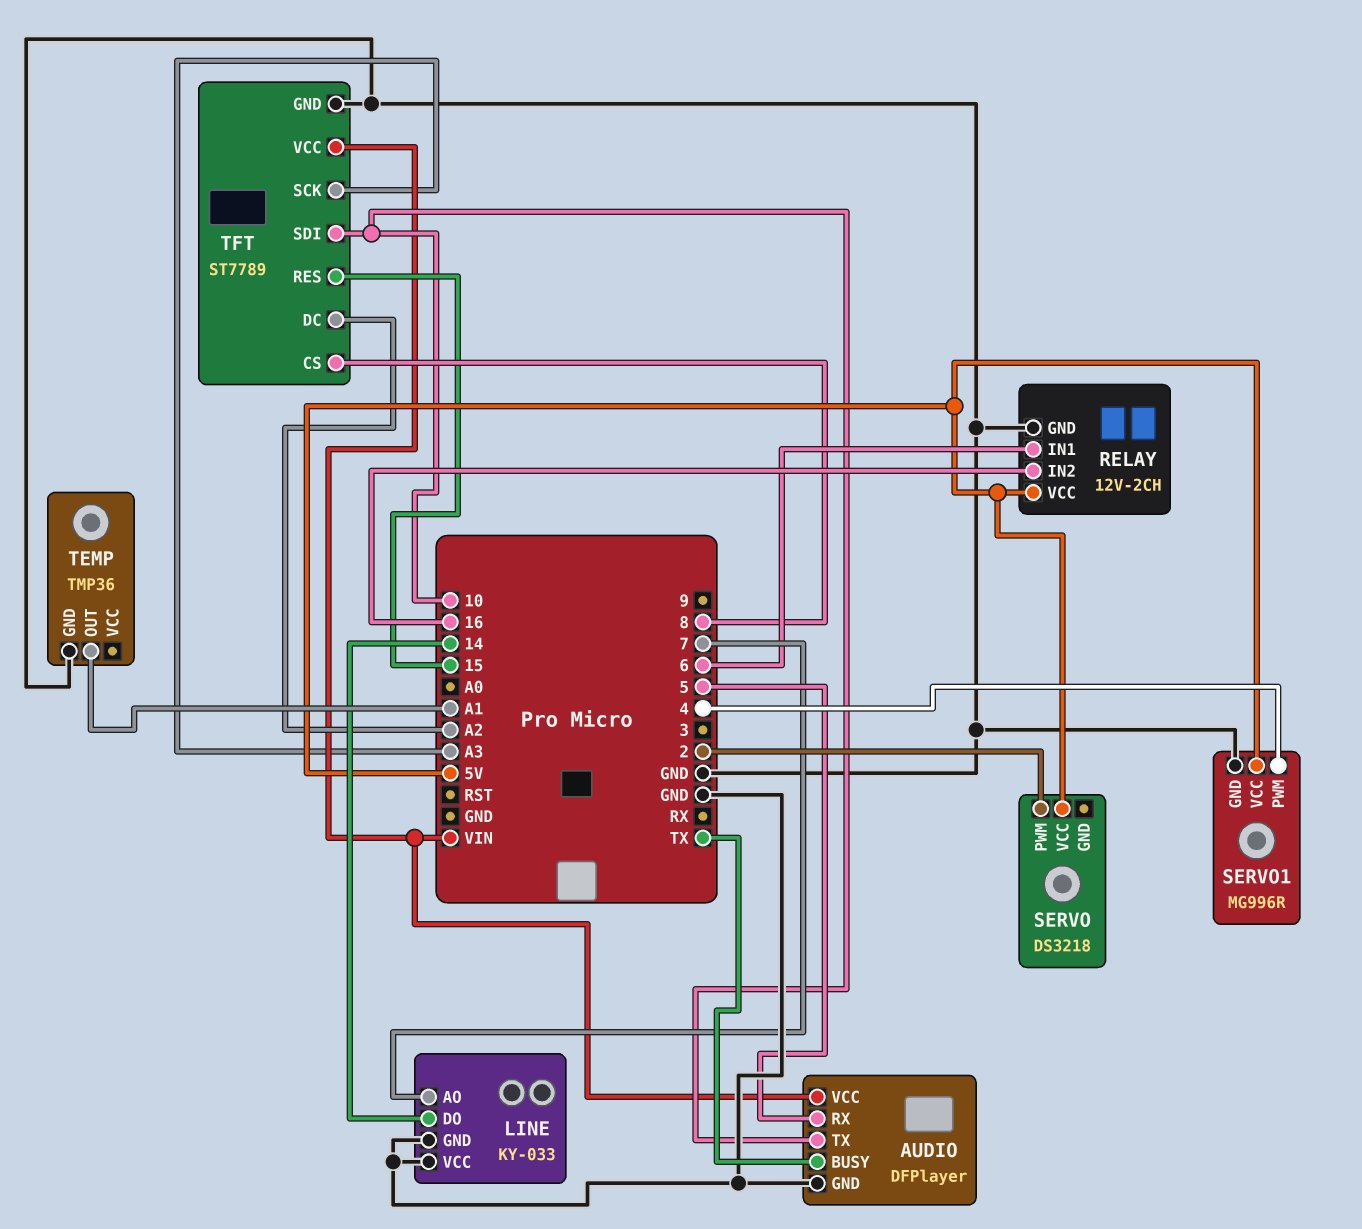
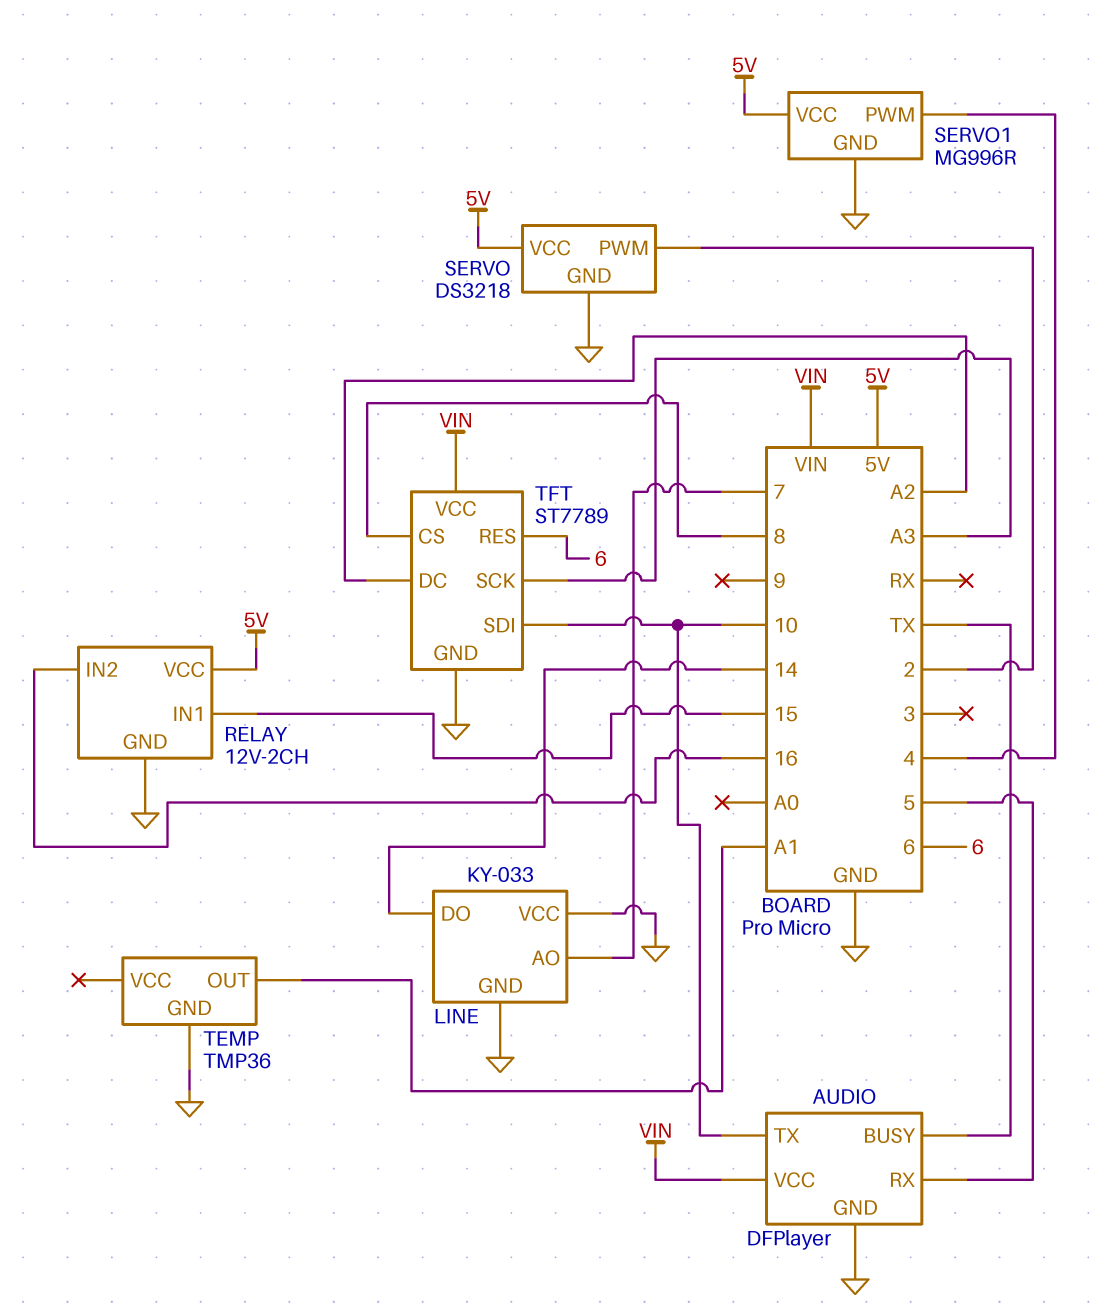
RELAY pin IN1: 6 -> 15
SERVO pin GND: none -> GND
TFT pin RES: 15 -> 6

